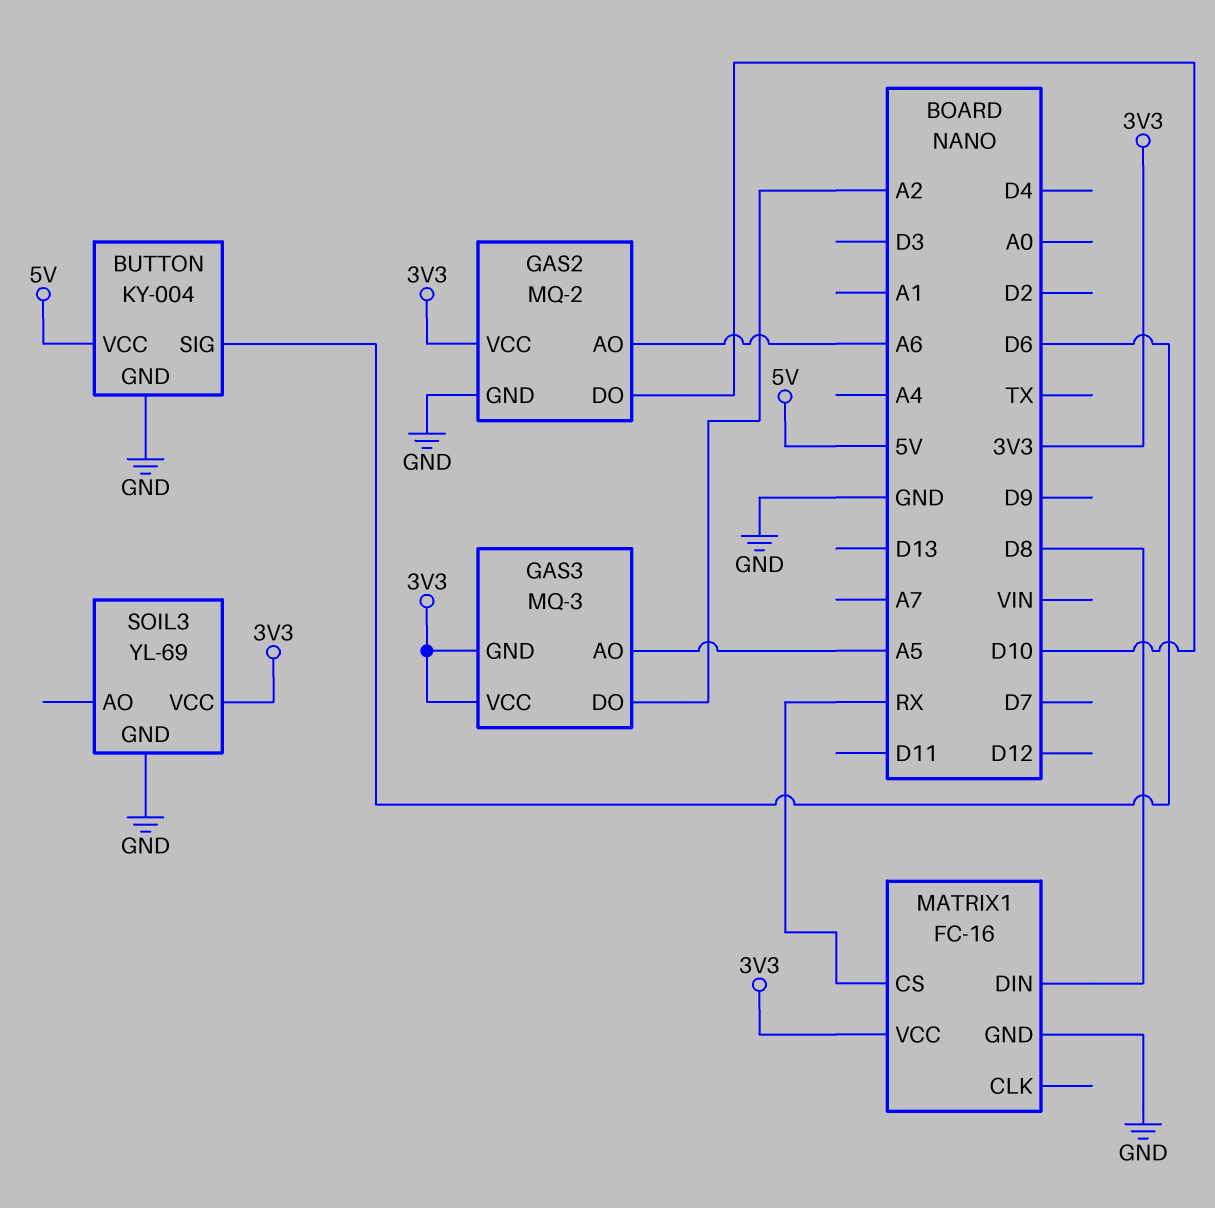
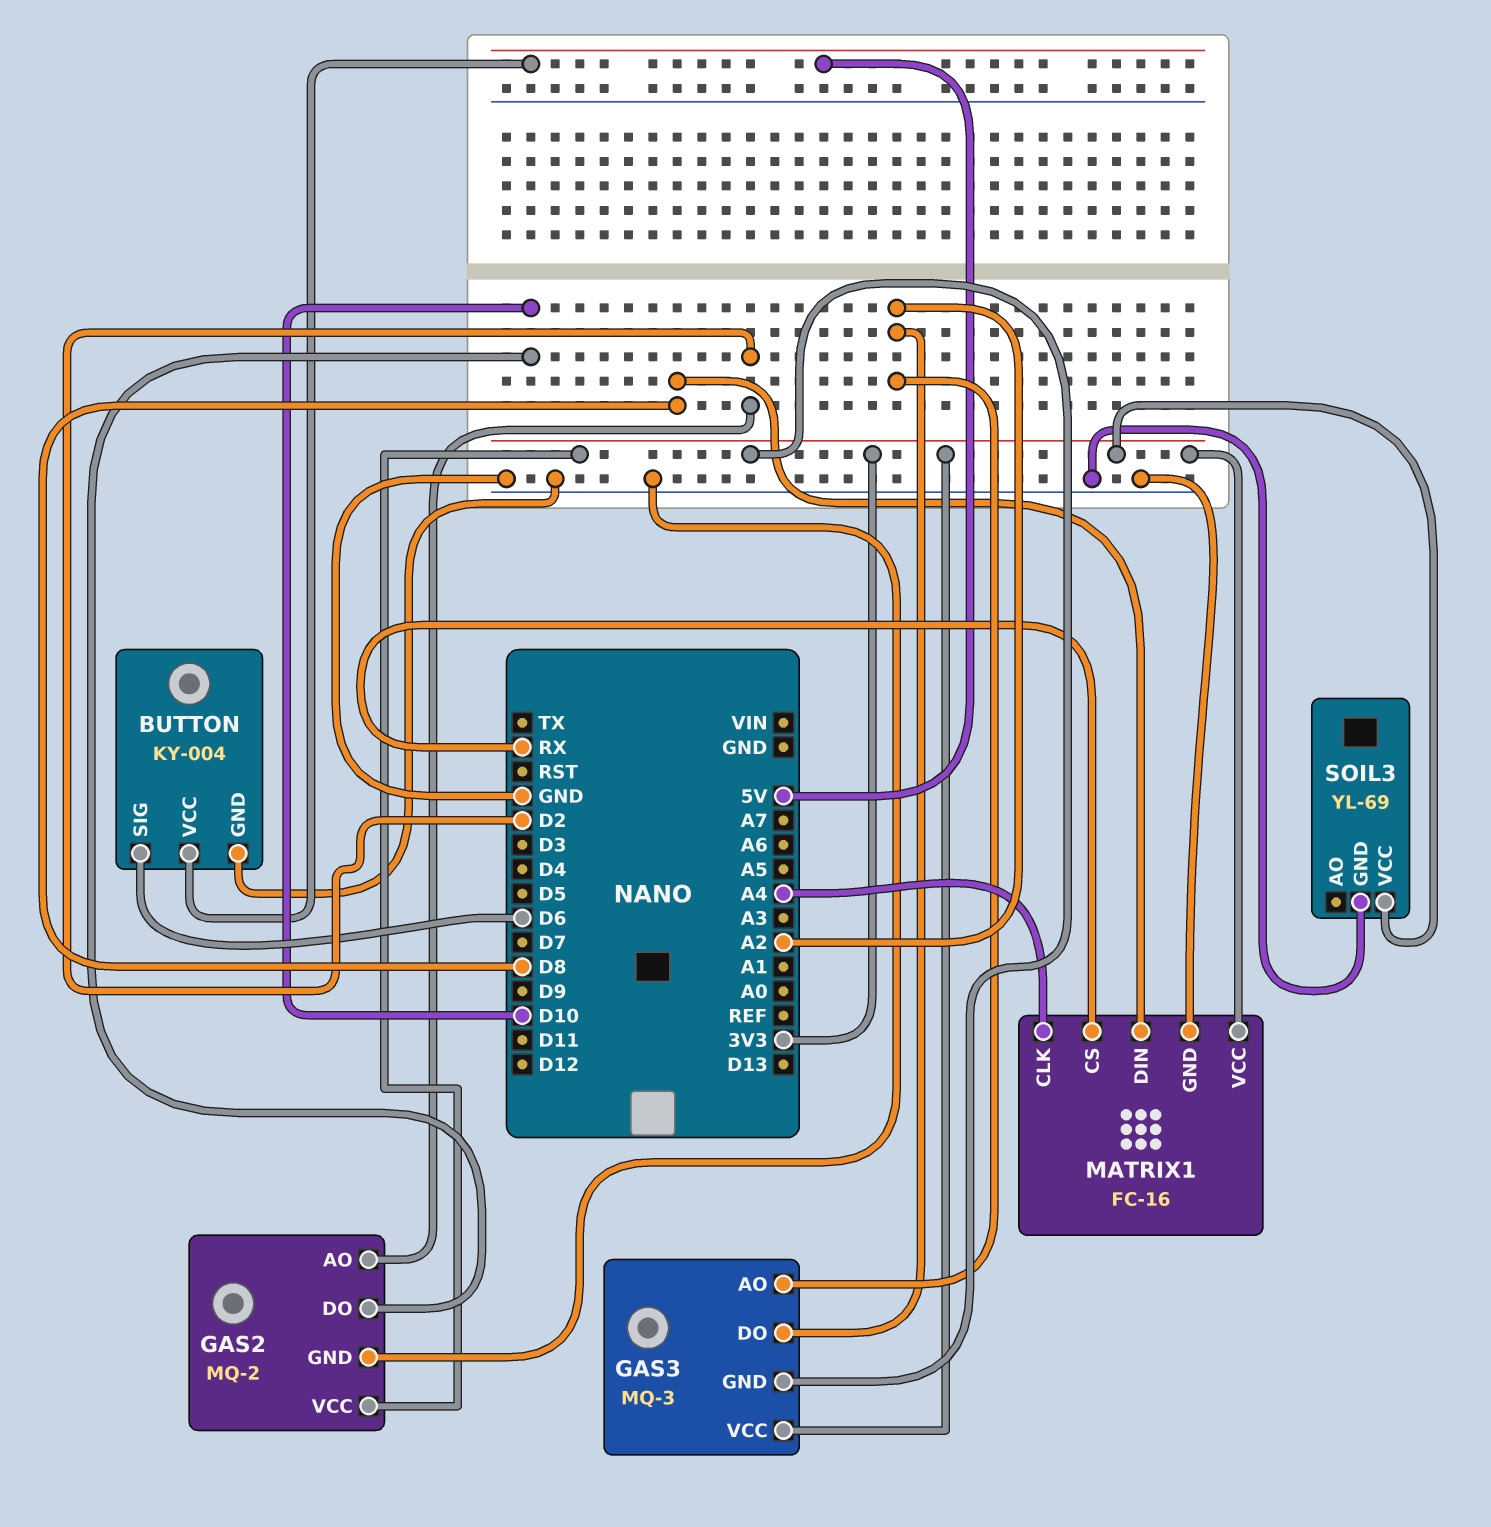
GAS2 pin AO: A6 -> D2
GAS3 pin AO: A5 -> A2
MATRIX1 pin CLK: none -> A4

